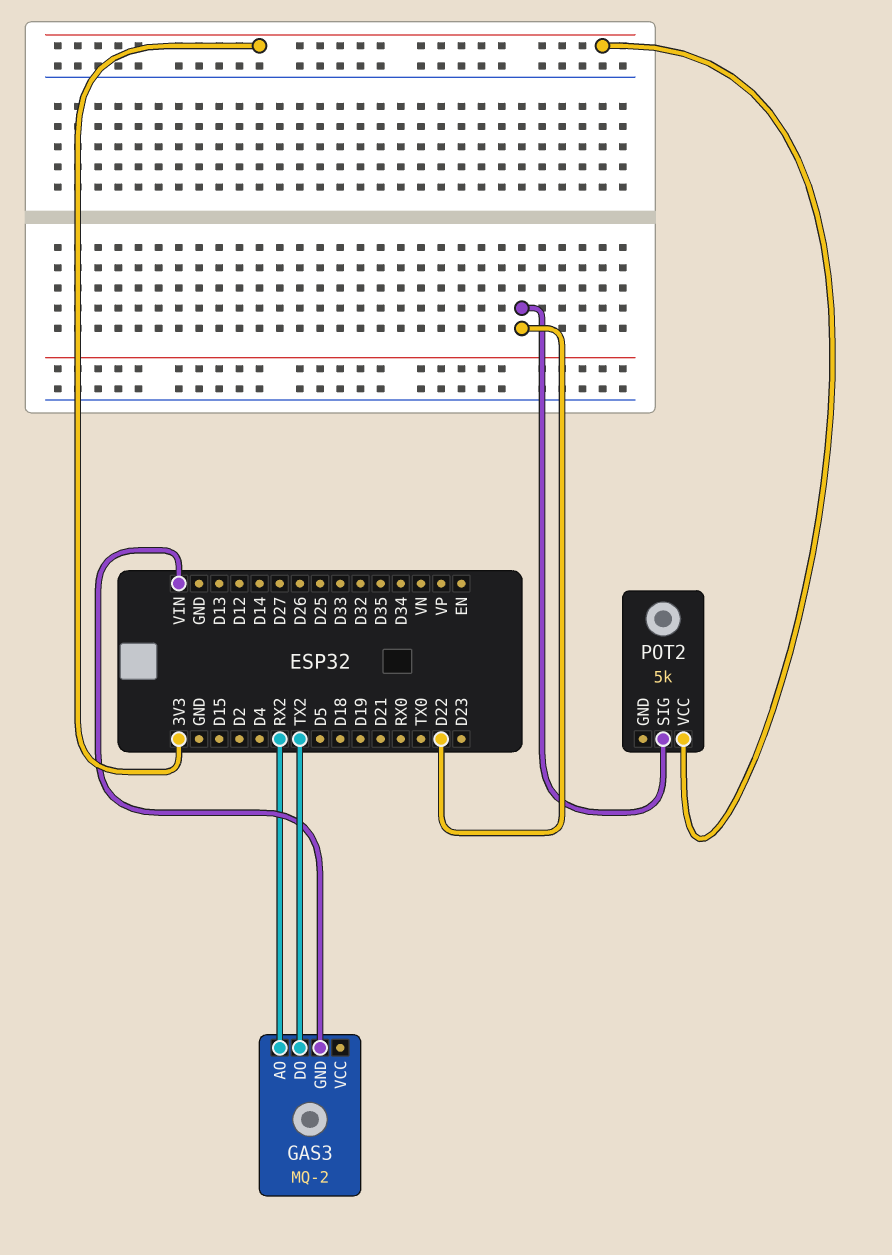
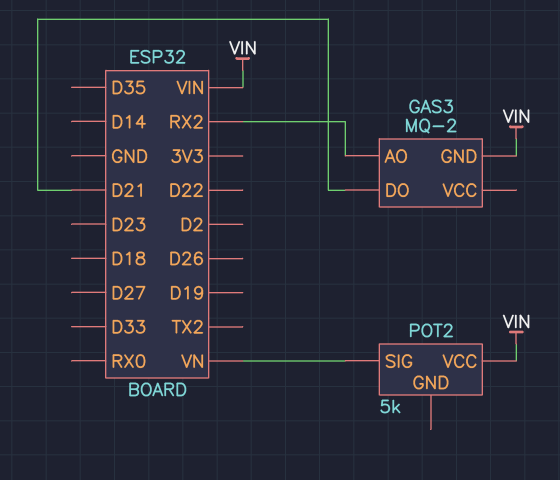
GAS3 pin DO: TX2 -> D21
POT2 pin SIG: D22 -> VN
POT2 pin VCC: 3V3 -> VIN

